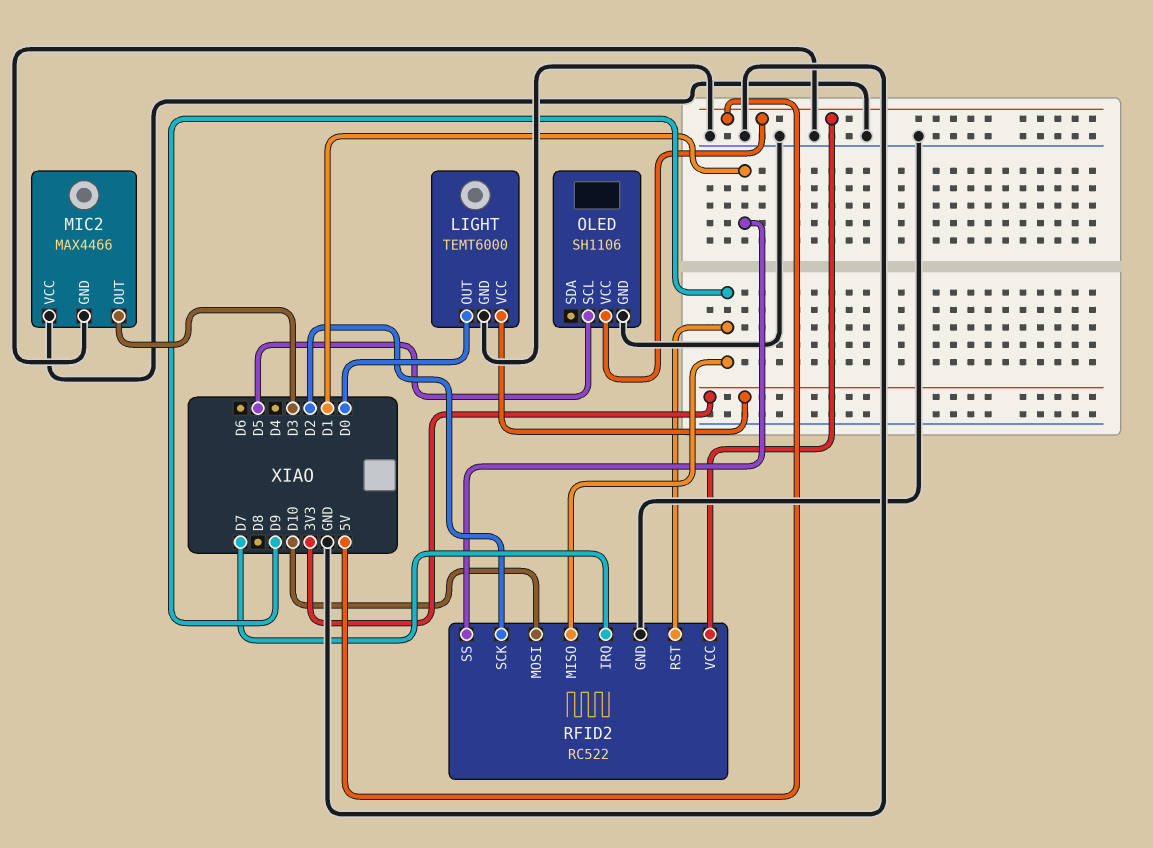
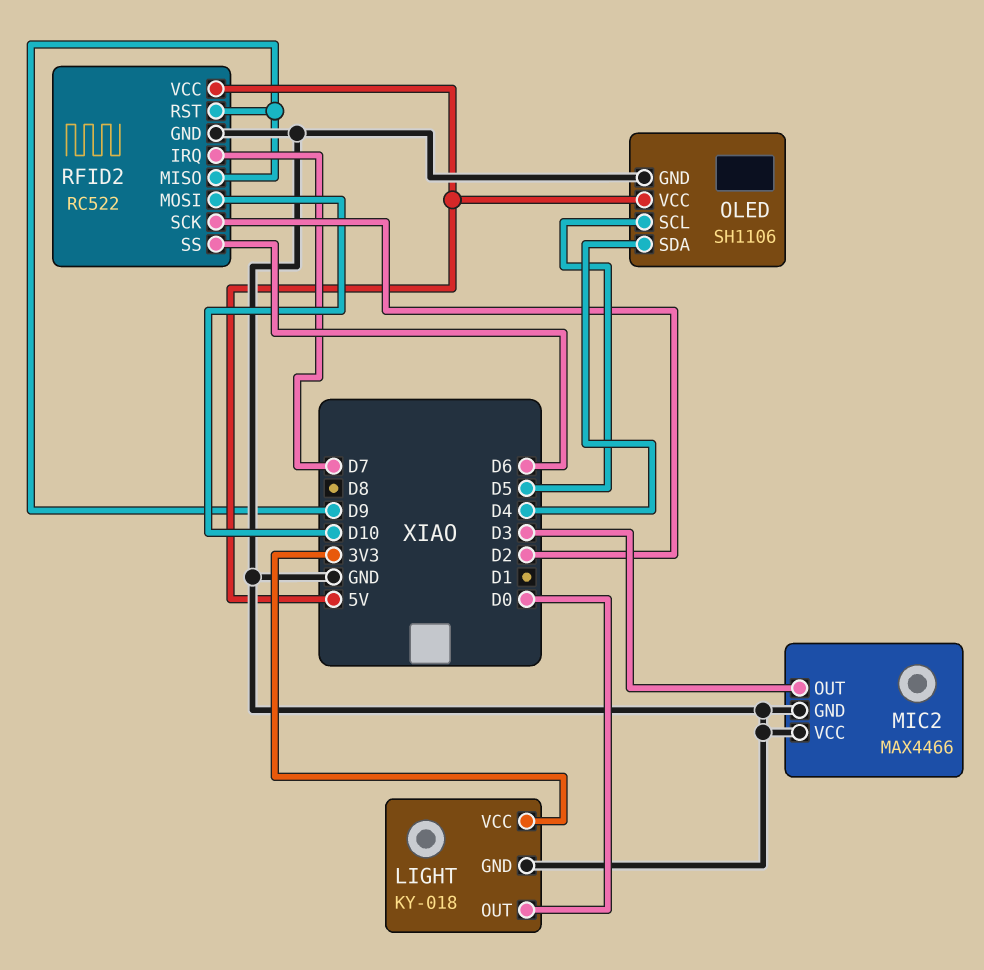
LIGHT: TEMT6000 -> KY-018
OLED pin SDA: none -> D4
RFID2 pin SS: D1 -> D6

